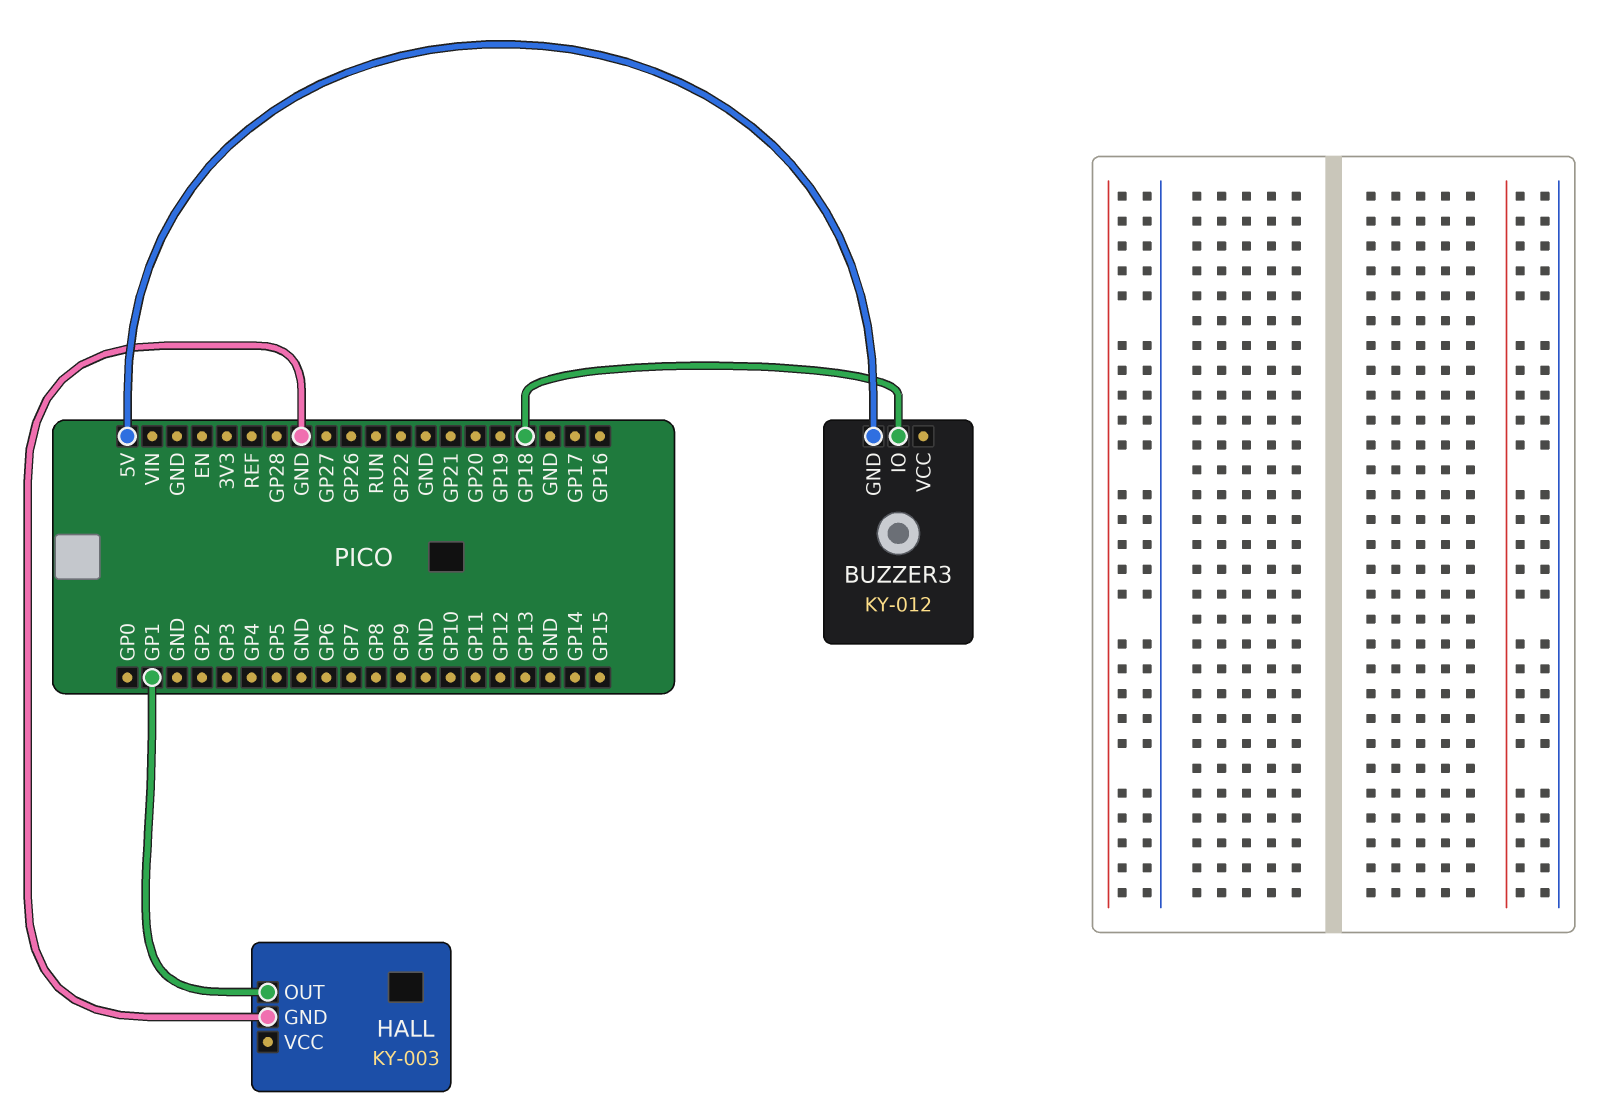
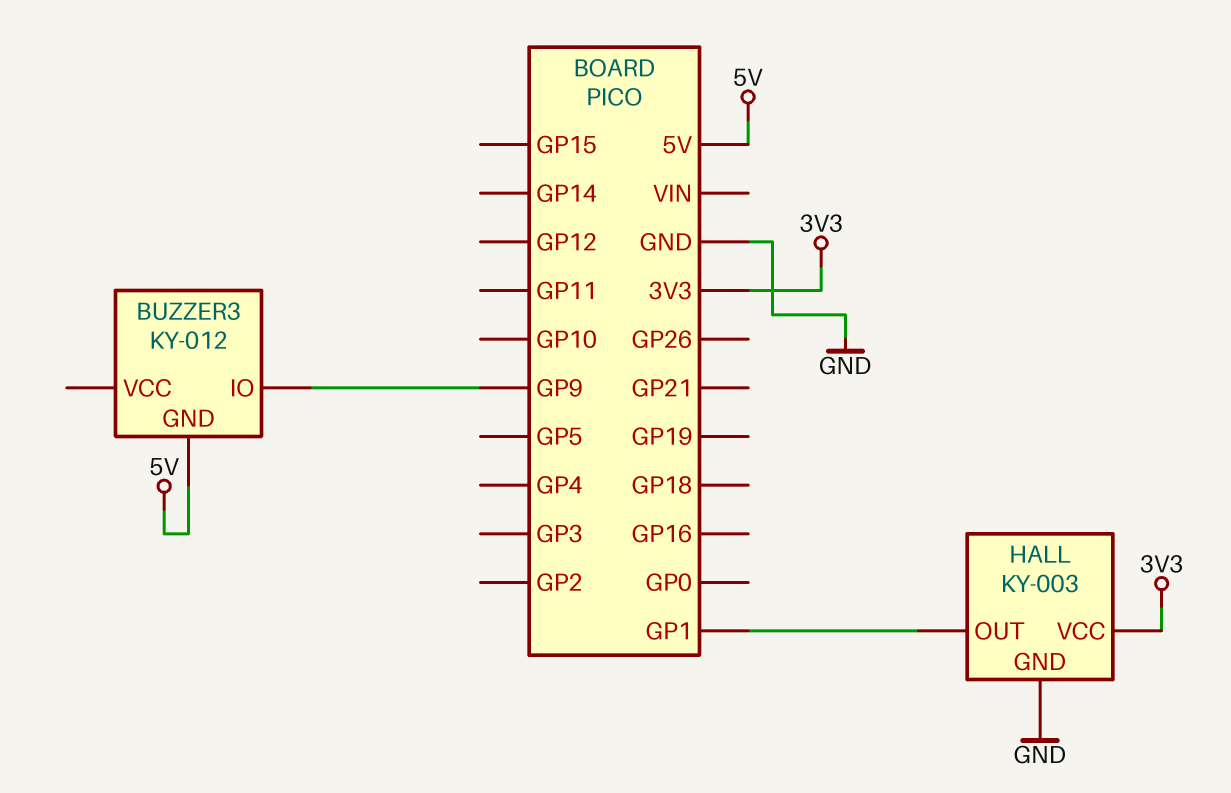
BUZZER3 pin IO: GP18 -> GP9
HALL pin VCC: none -> 3V3

